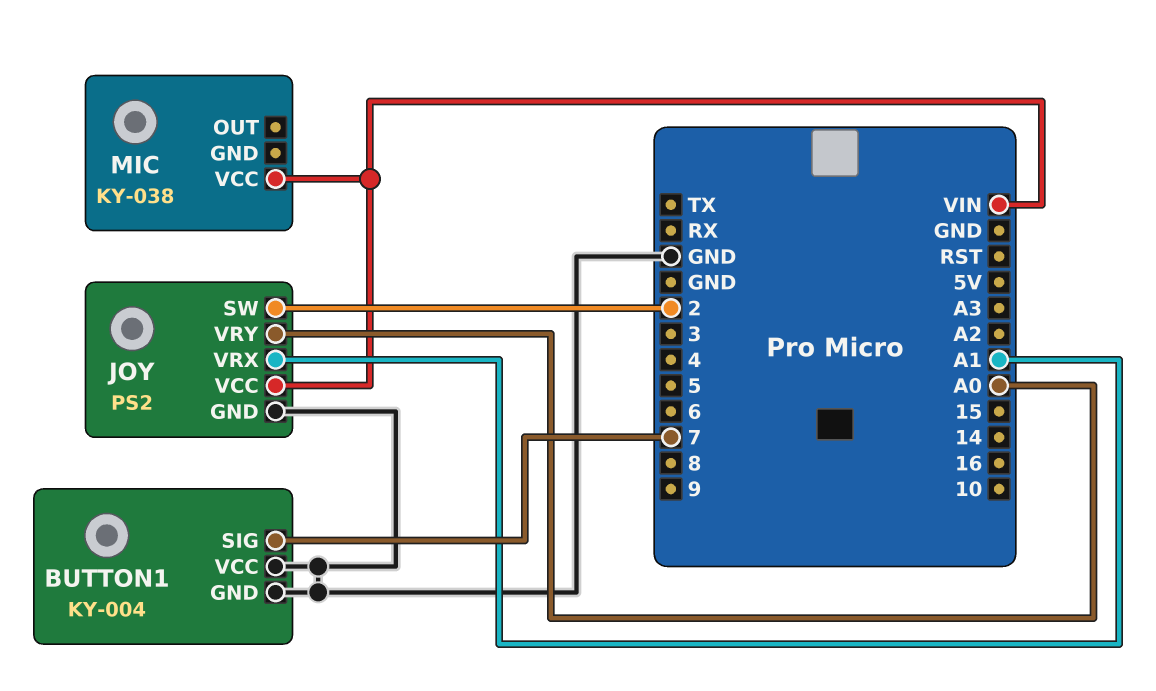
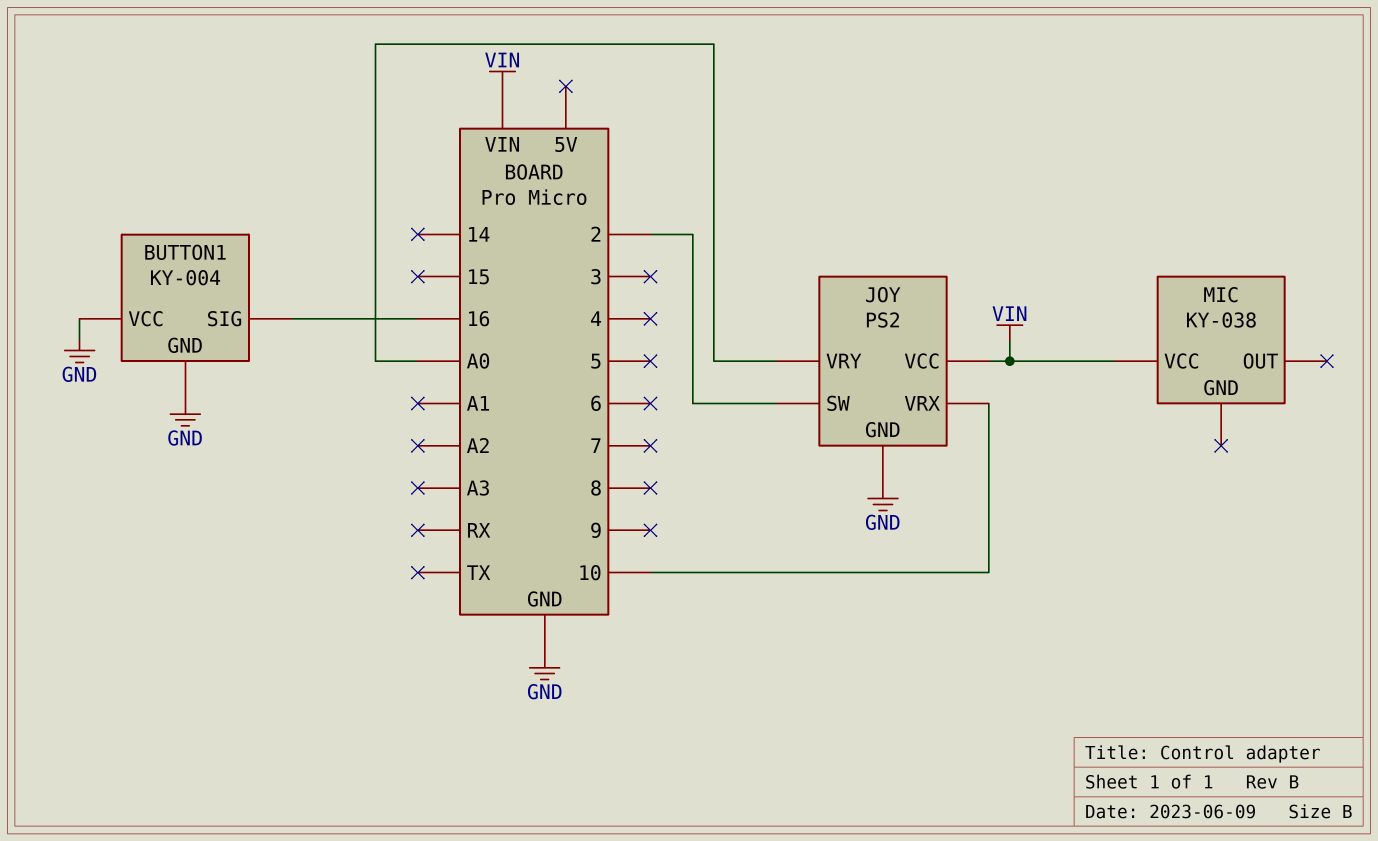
BUTTON1 pin SIG: 7 -> 16
JOY pin VRX: A1 -> 10

